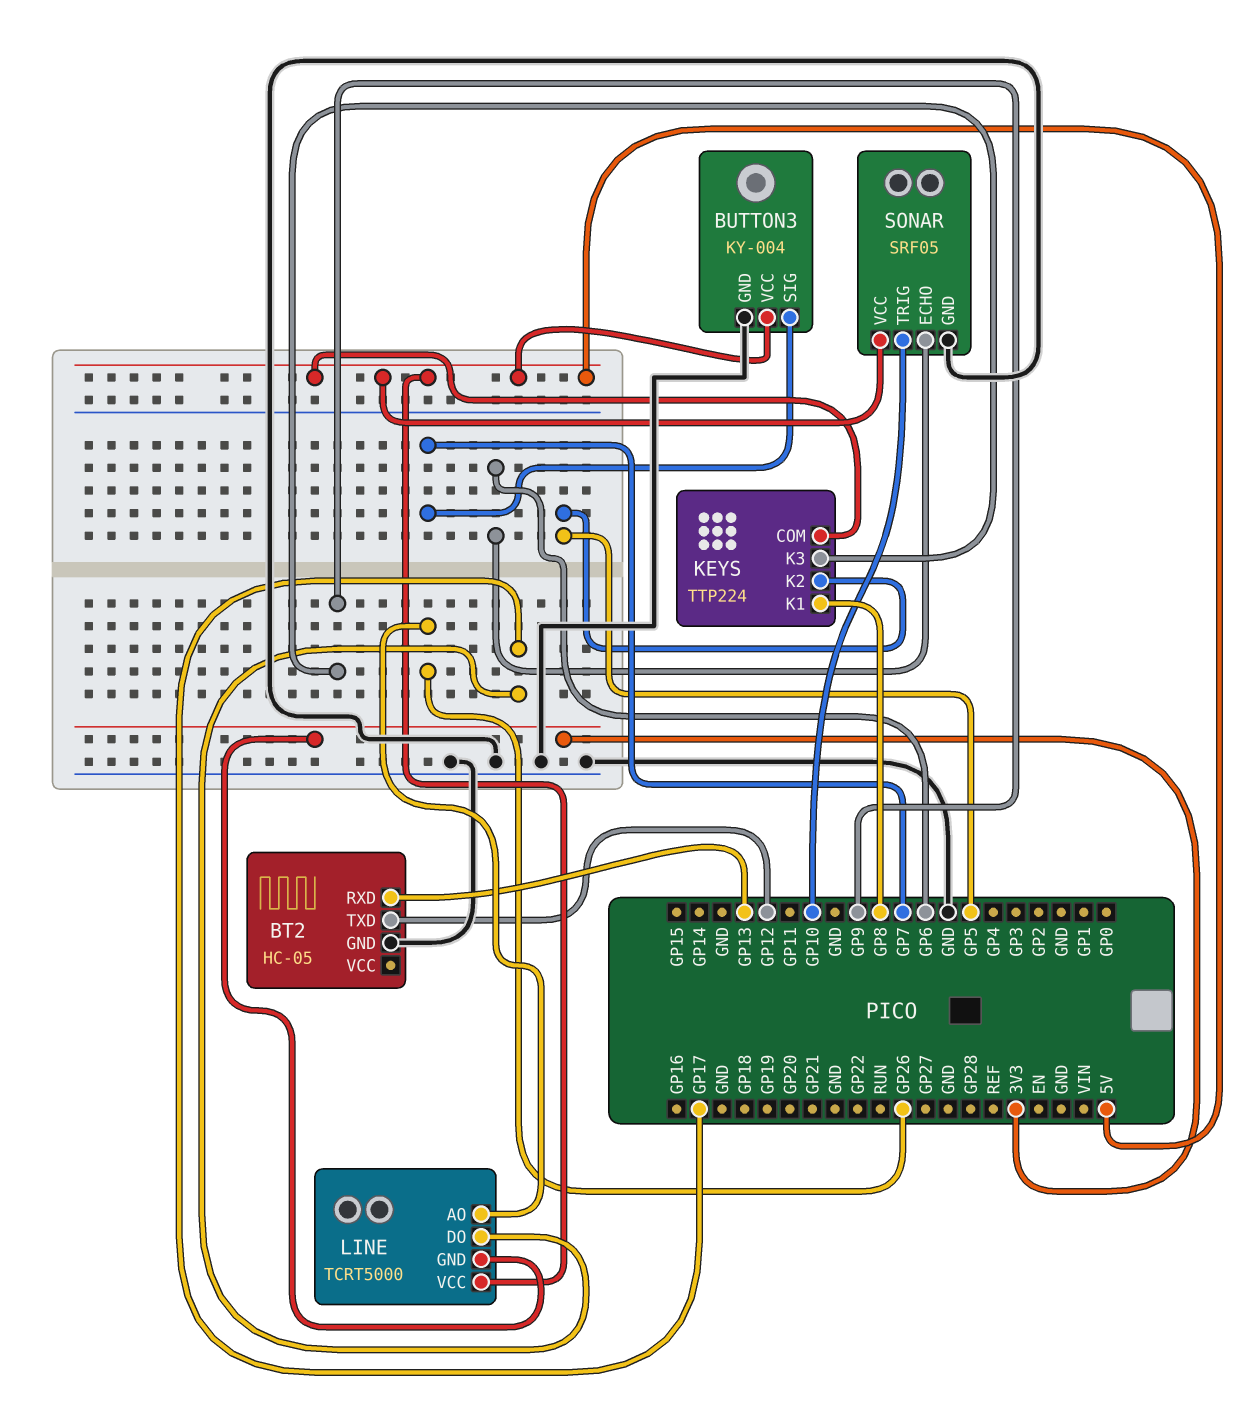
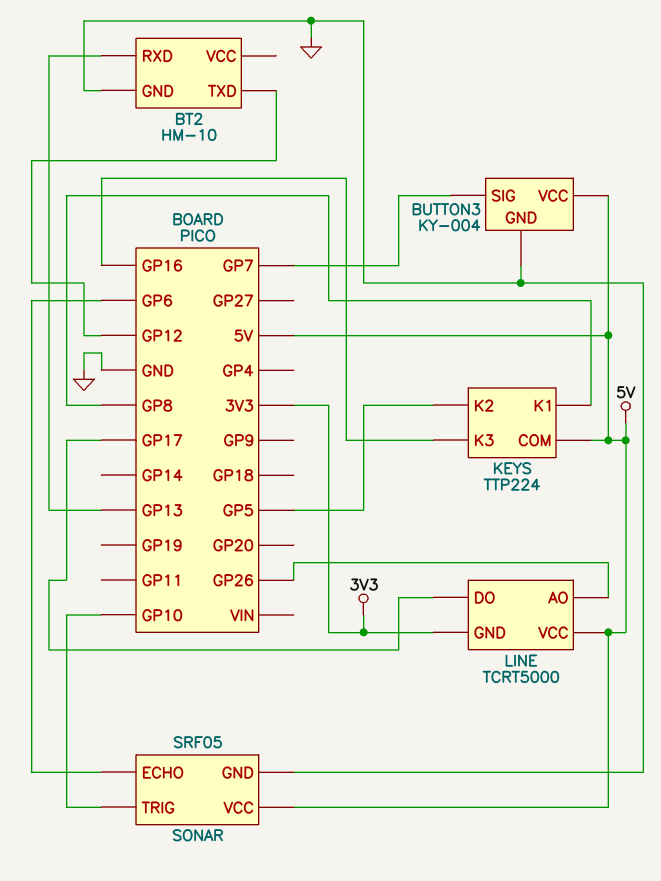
BT2: HC-05 -> HM-10
KEYS pin K3: GP9 -> GP16

